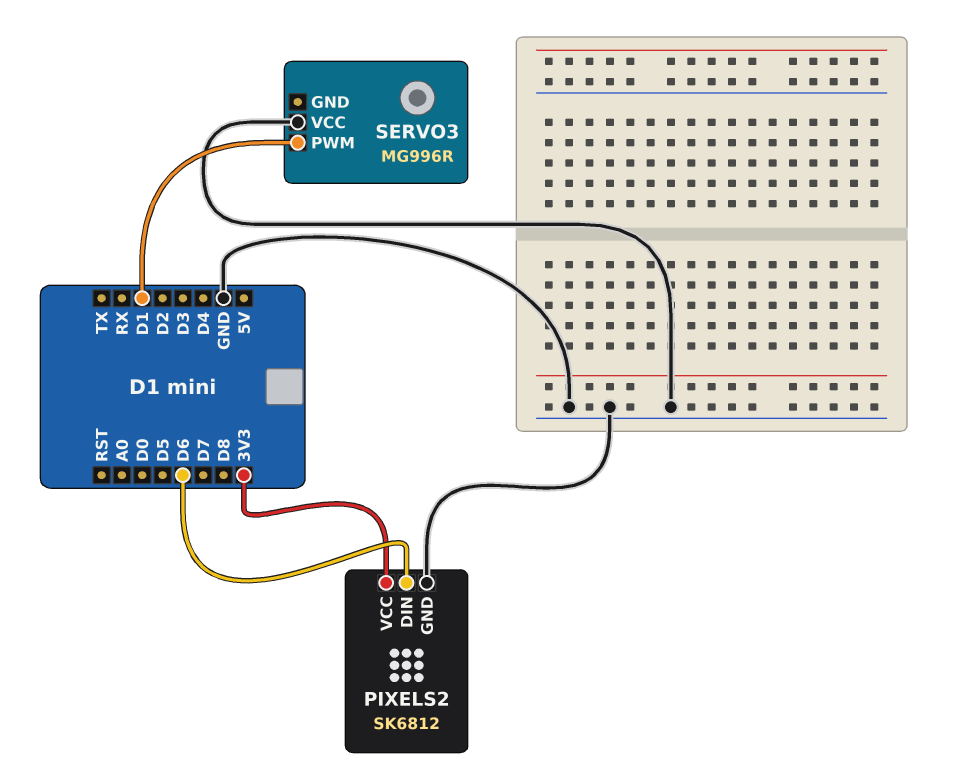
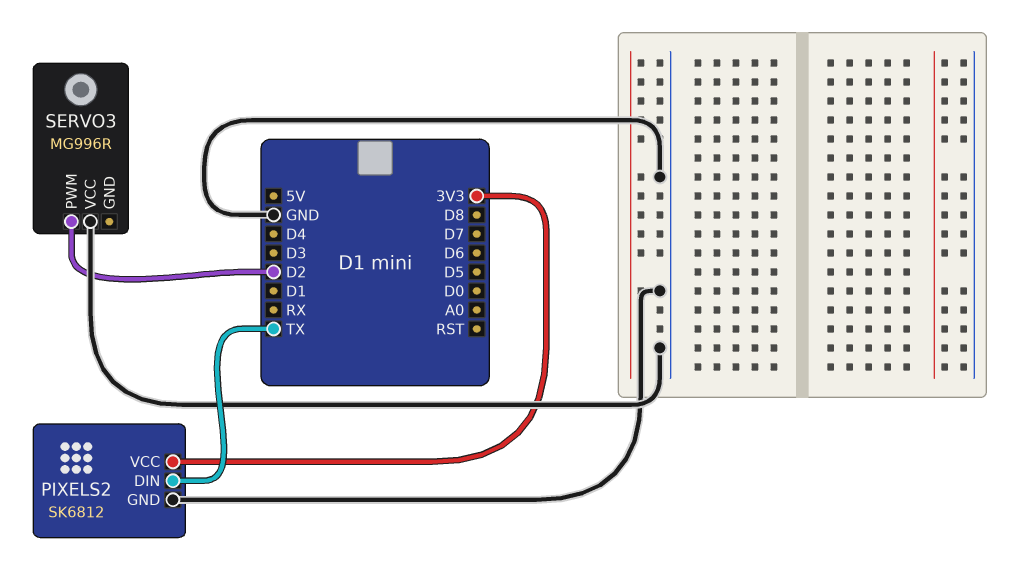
PIXELS2 pin DIN: D6 -> TX
SERVO3 pin PWM: D1 -> D2

